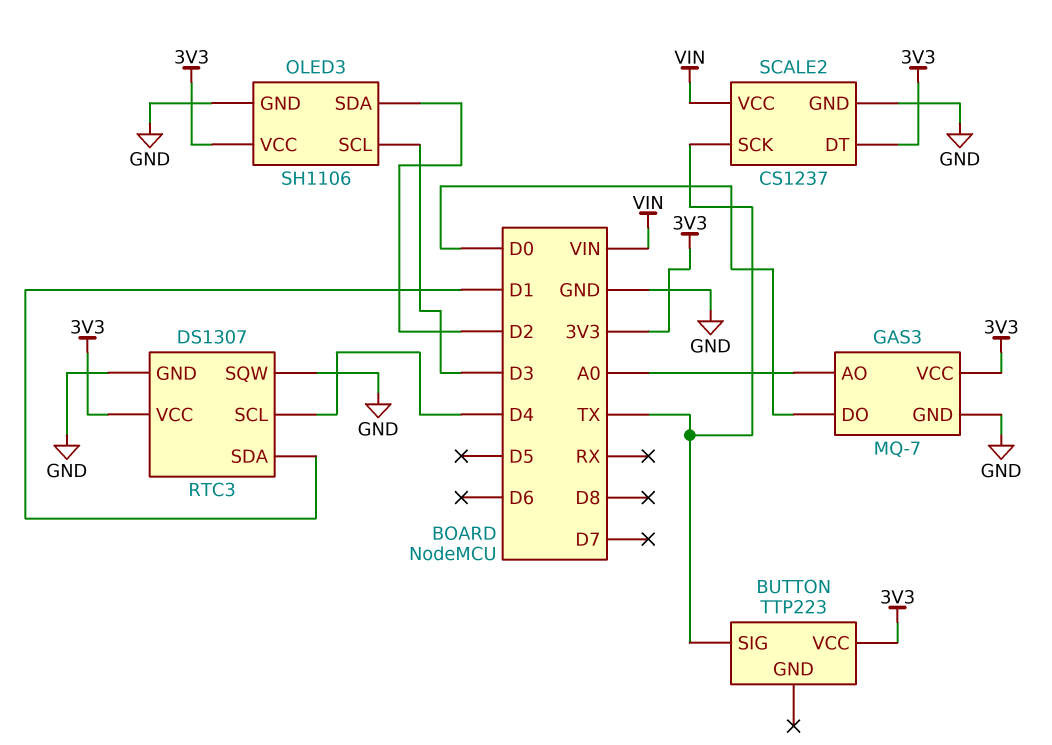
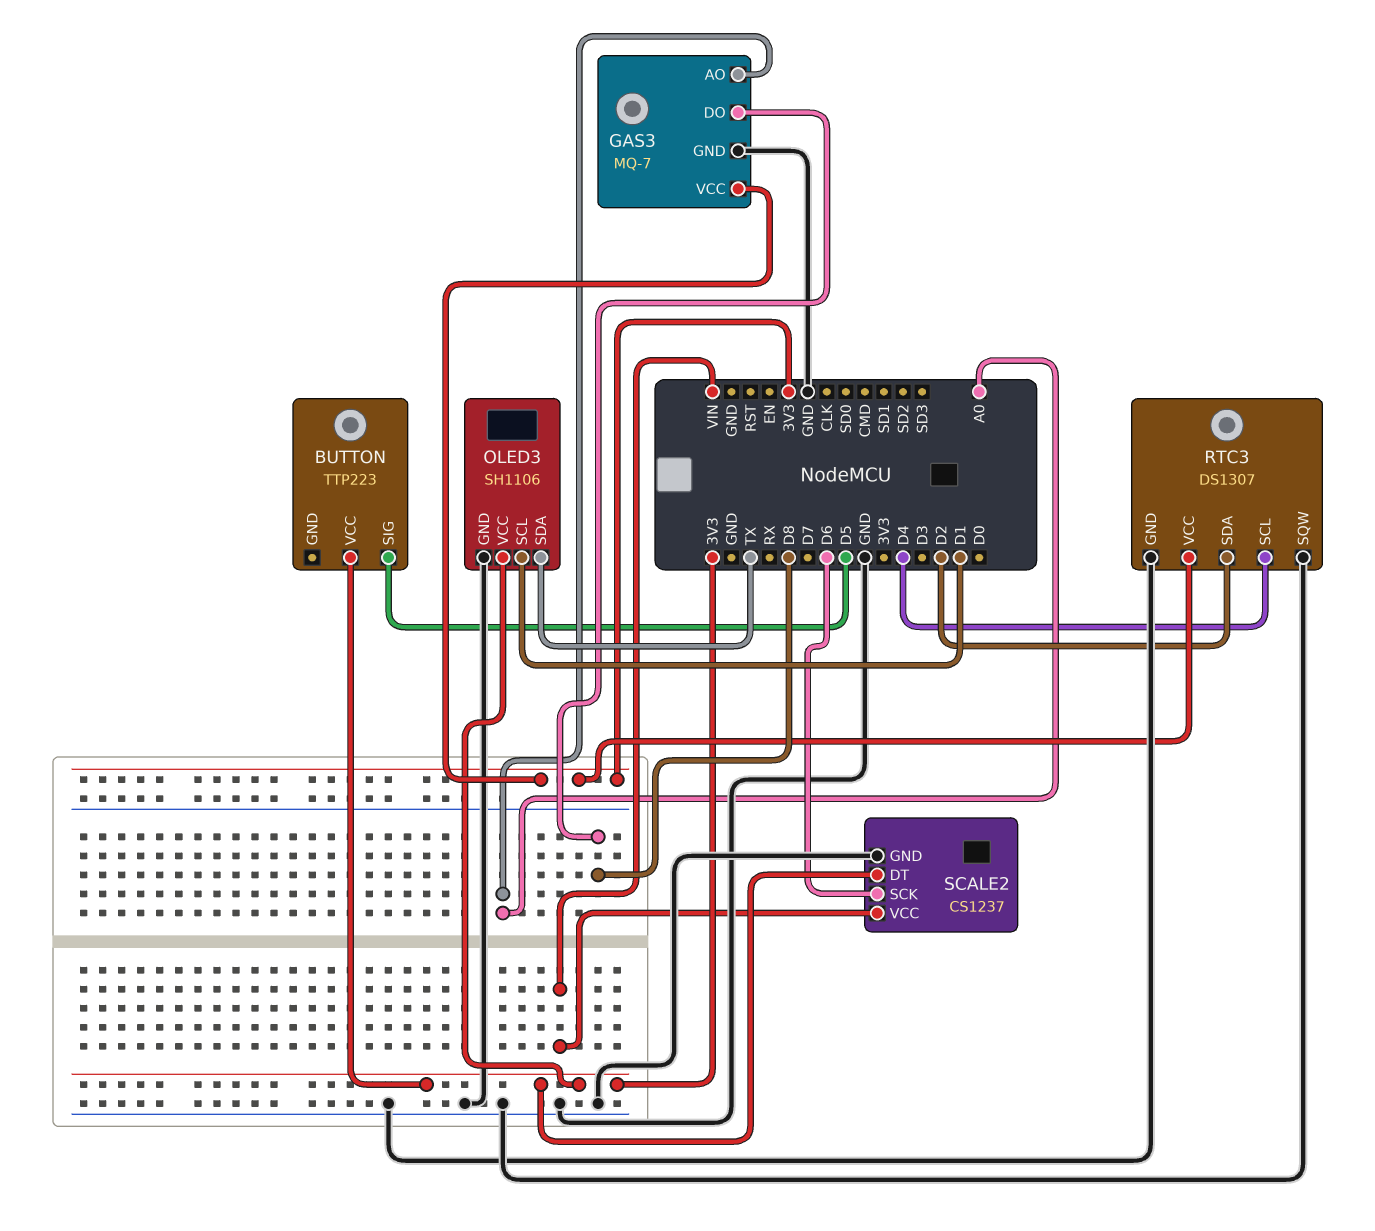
BUTTON pin SIG: TX -> D5
GAS3 pin DO: D0 -> D8
OLED3 pin SCL: D3 -> D1
OLED3 pin SDA: D2 -> TX
RTC3 pin SDA: D1 -> D2
SCALE2 pin SCK: TX -> D6

